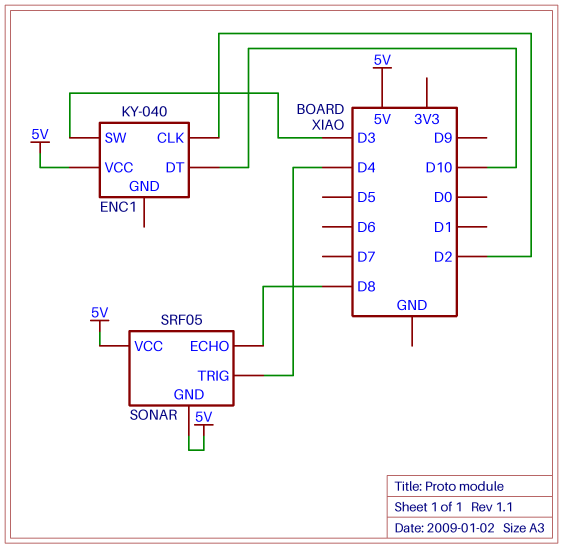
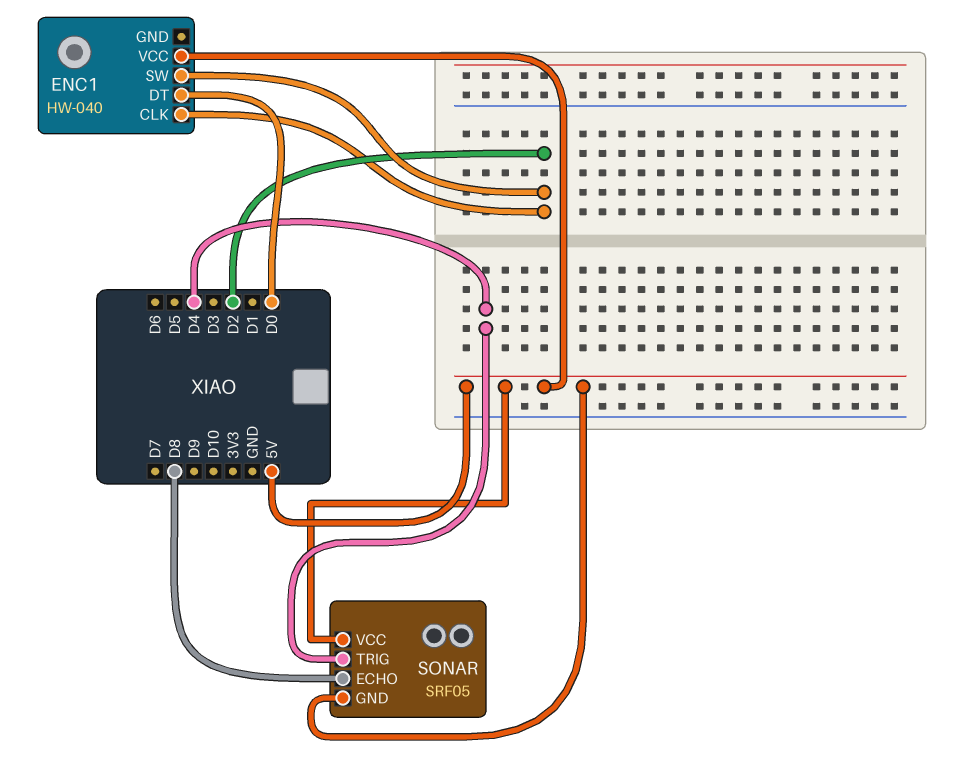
ENC1: KY-040 -> HW-040
ENC1 pin DT: D10 -> D0
ENC1 pin SW: D3 -> D2

